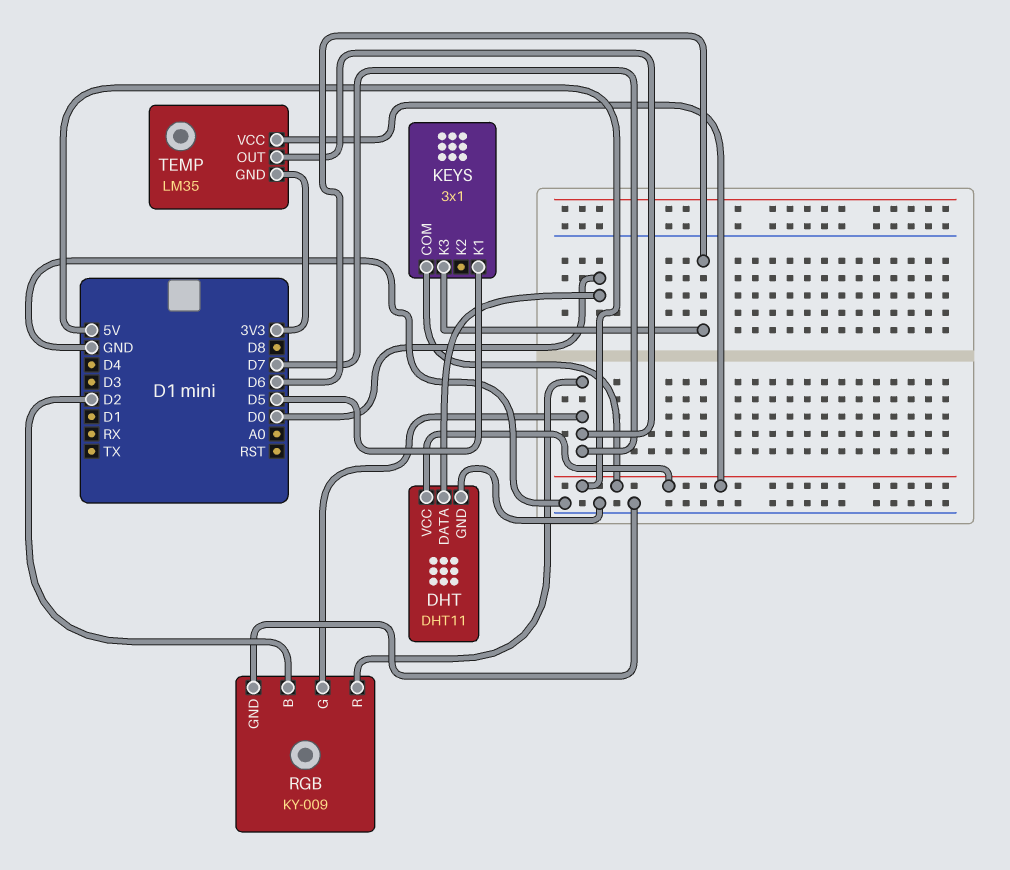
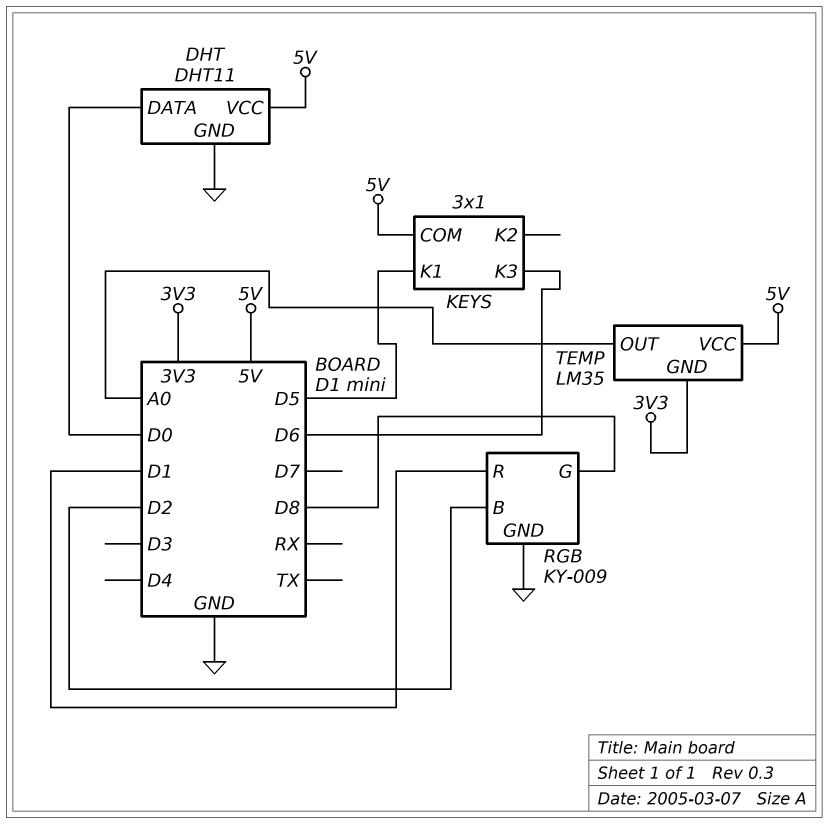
RGB pin G: D7 -> D8
RGB pin R: D7 -> D1
TEMP pin OUT: D7 -> A0

